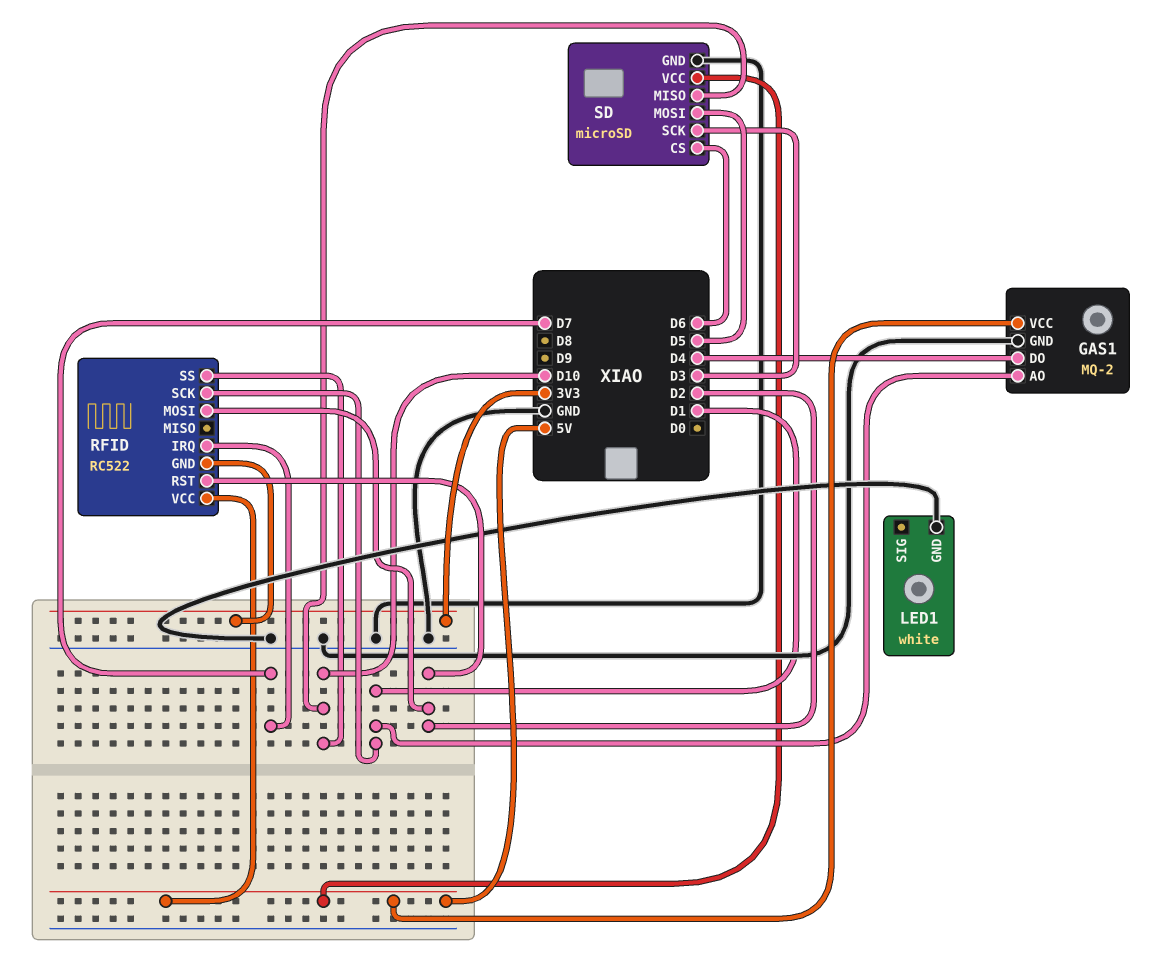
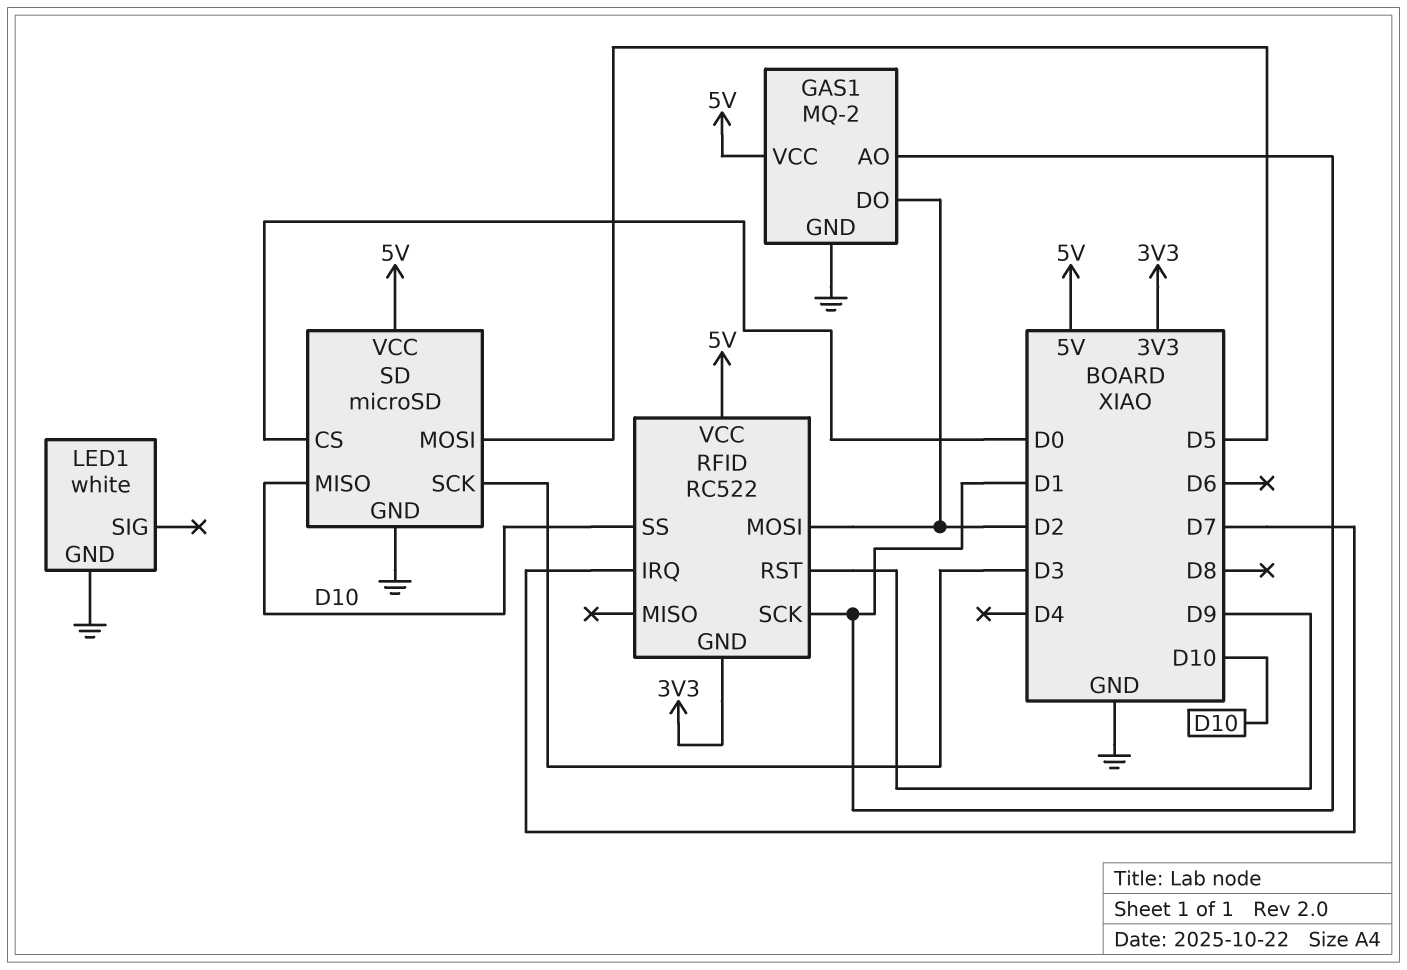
GAS1 pin DO: D4 -> D2
RFID pin RST: D2 -> D9
SD pin CS: D6 -> D0

